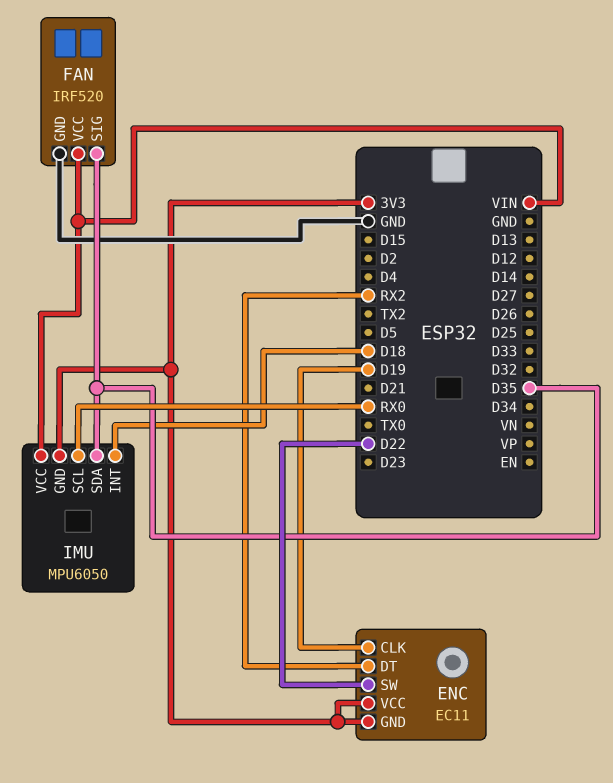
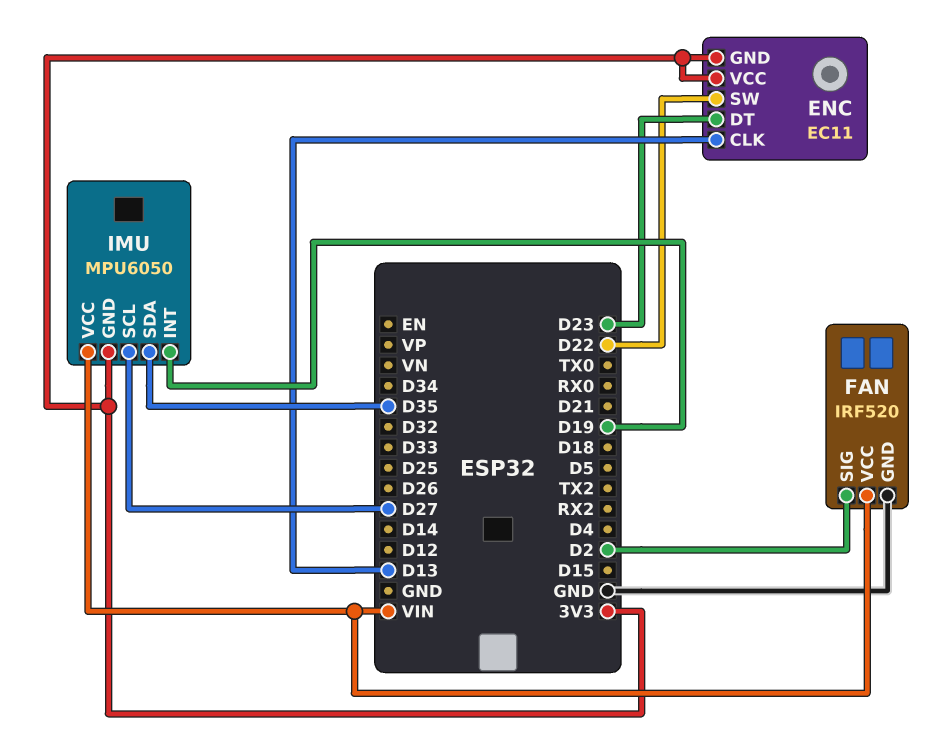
ENC pin CLK: D19 -> D13
ENC pin DT: RX2 -> D23
FAN pin SIG: D35 -> D2
IMU pin INT: D18 -> D19
IMU pin SCL: RX0 -> D27

